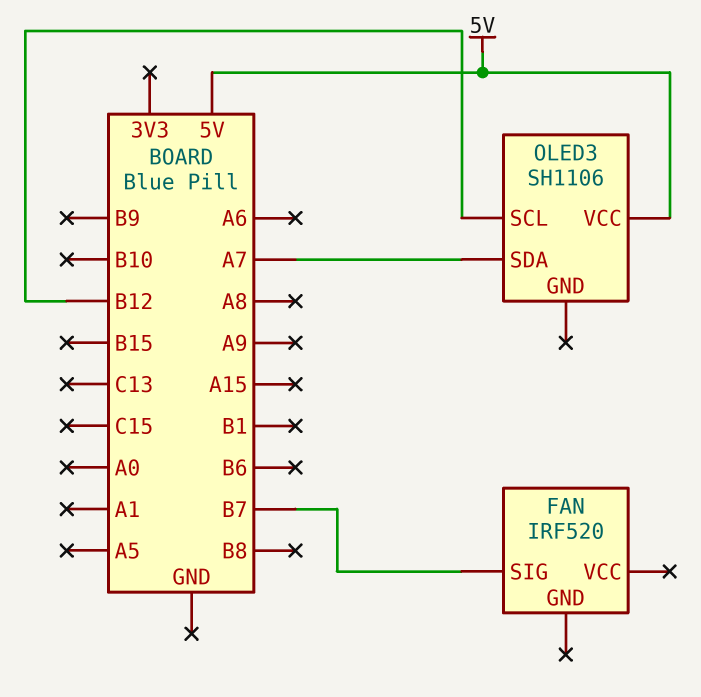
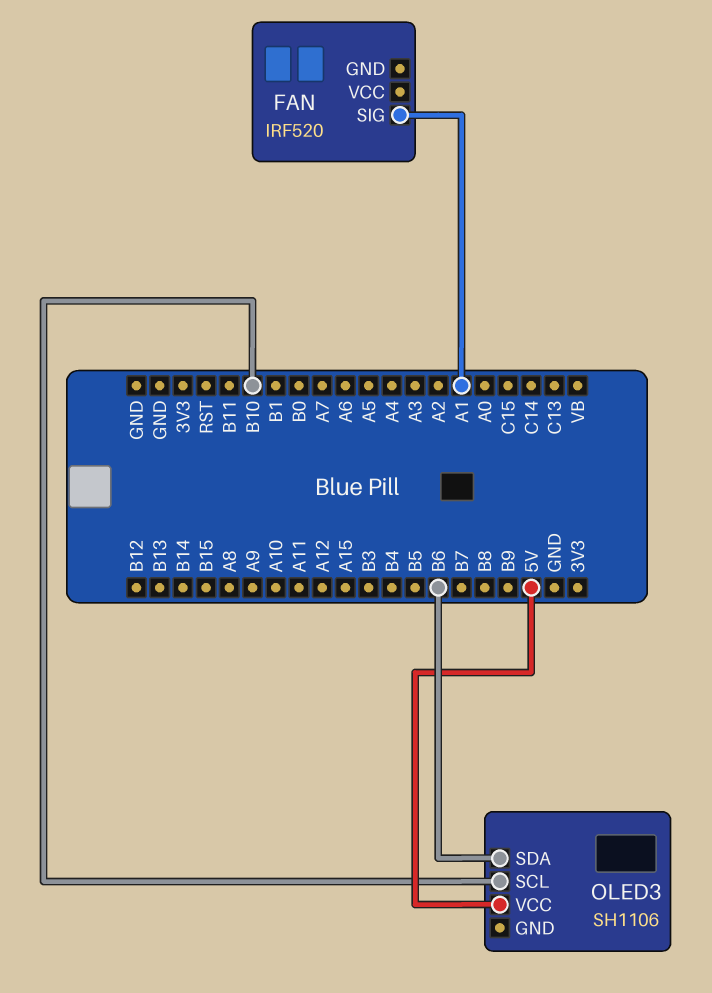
FAN pin SIG: B7 -> A1
OLED3 pin SCL: B12 -> B10
OLED3 pin SDA: A7 -> B6

